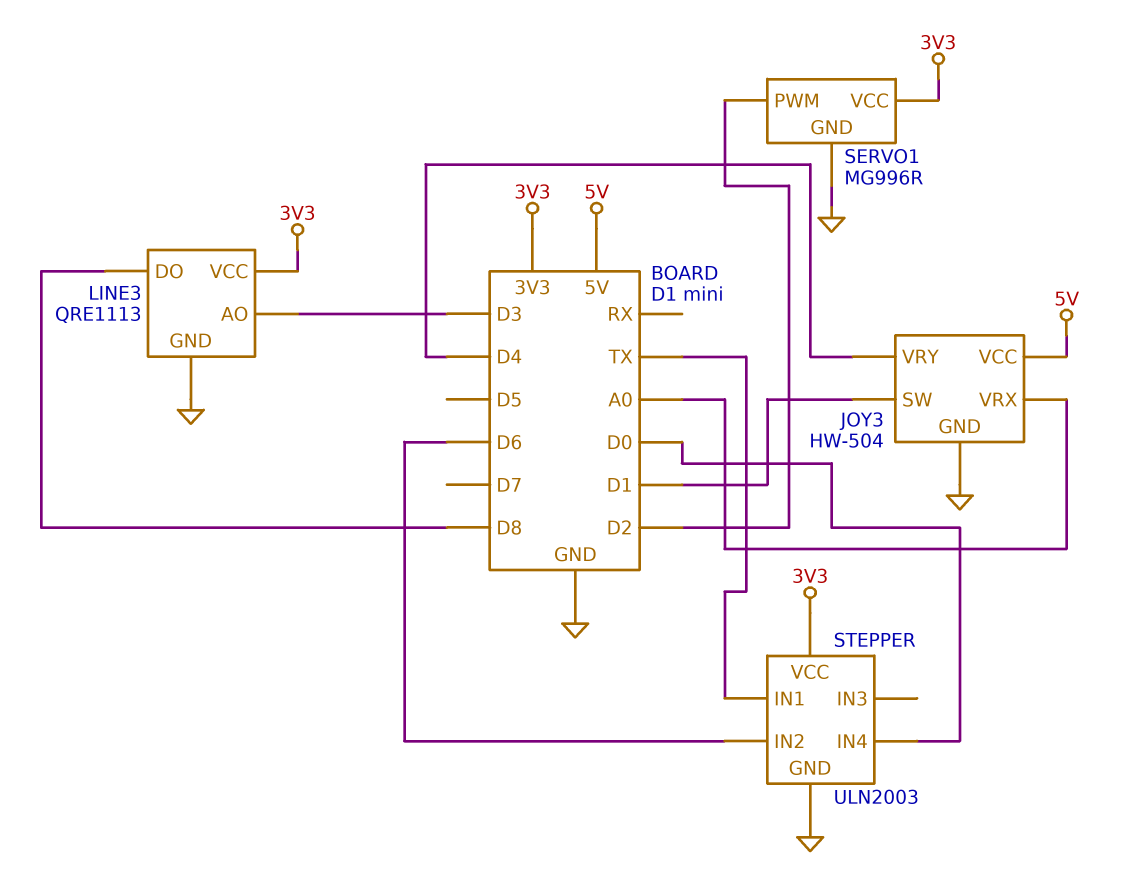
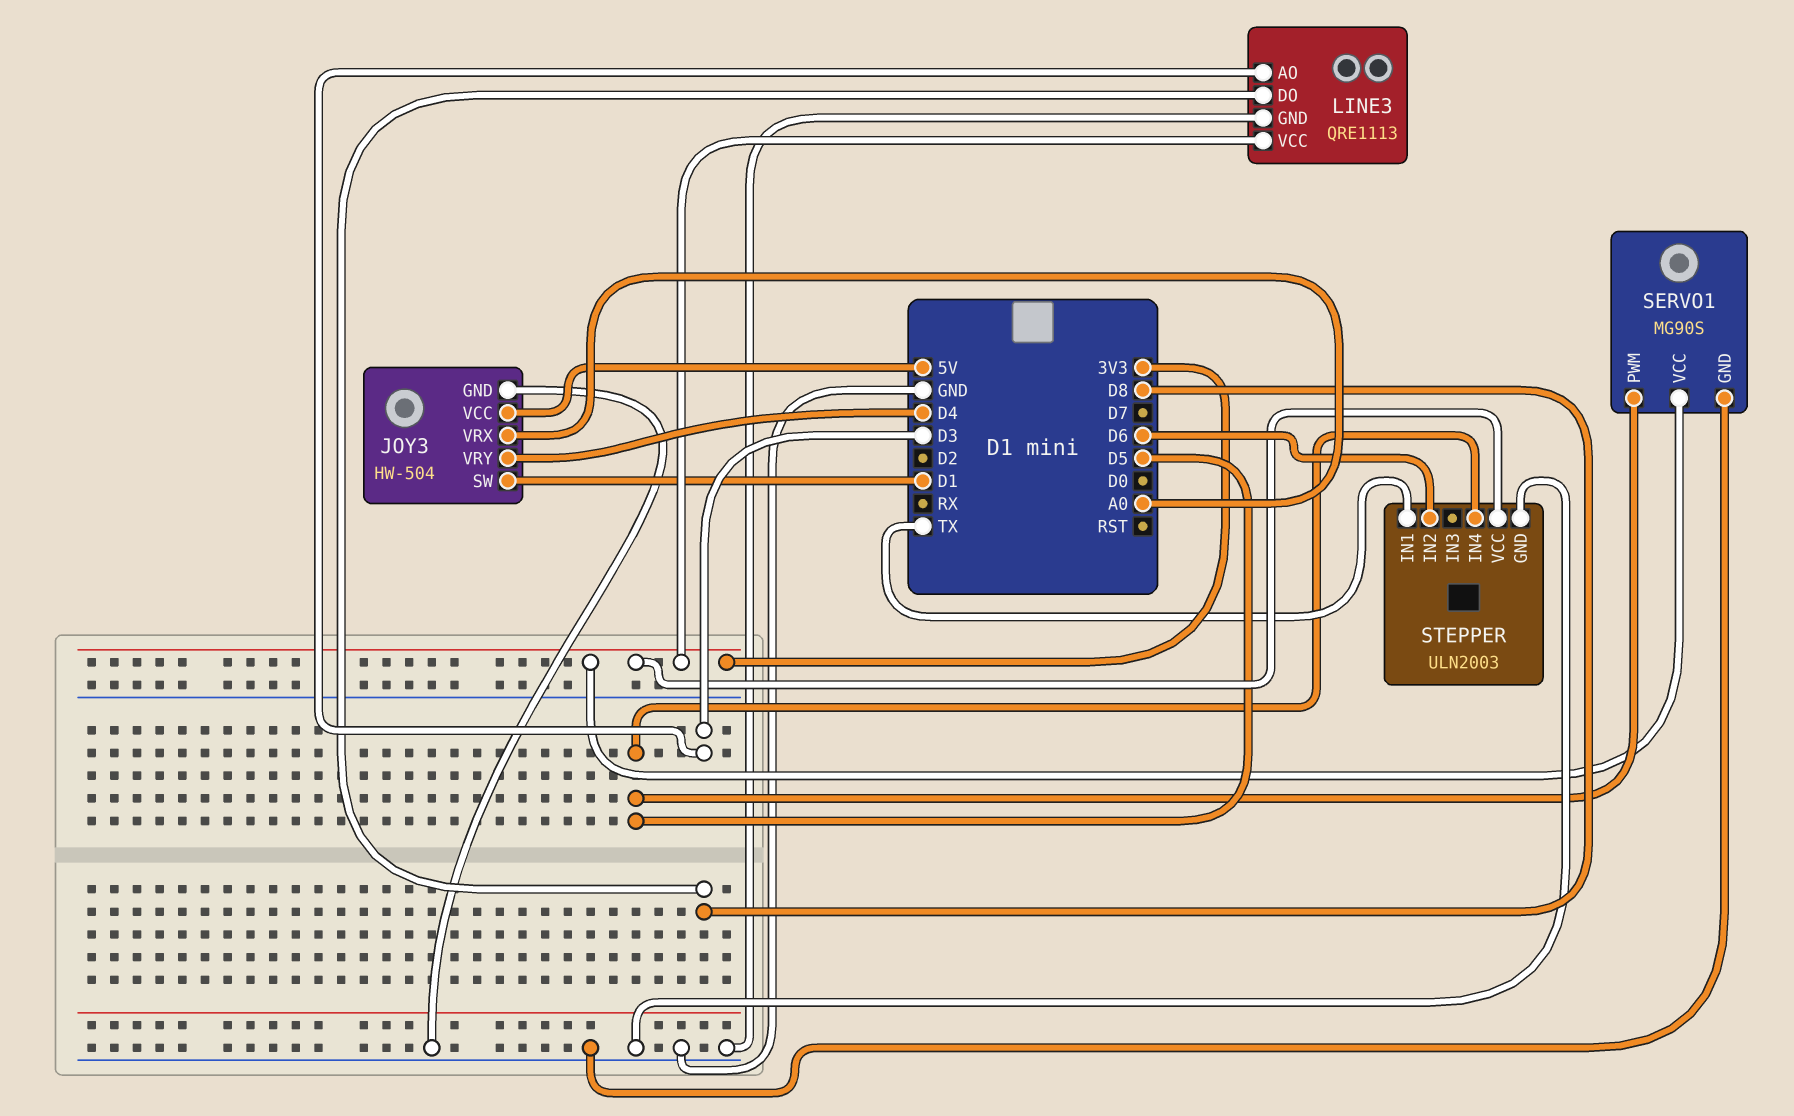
SERVO1: MG996R -> MG90S
SERVO1 pin PWM: D2 -> D5
STEPPER pin IN4: D0 -> D5

